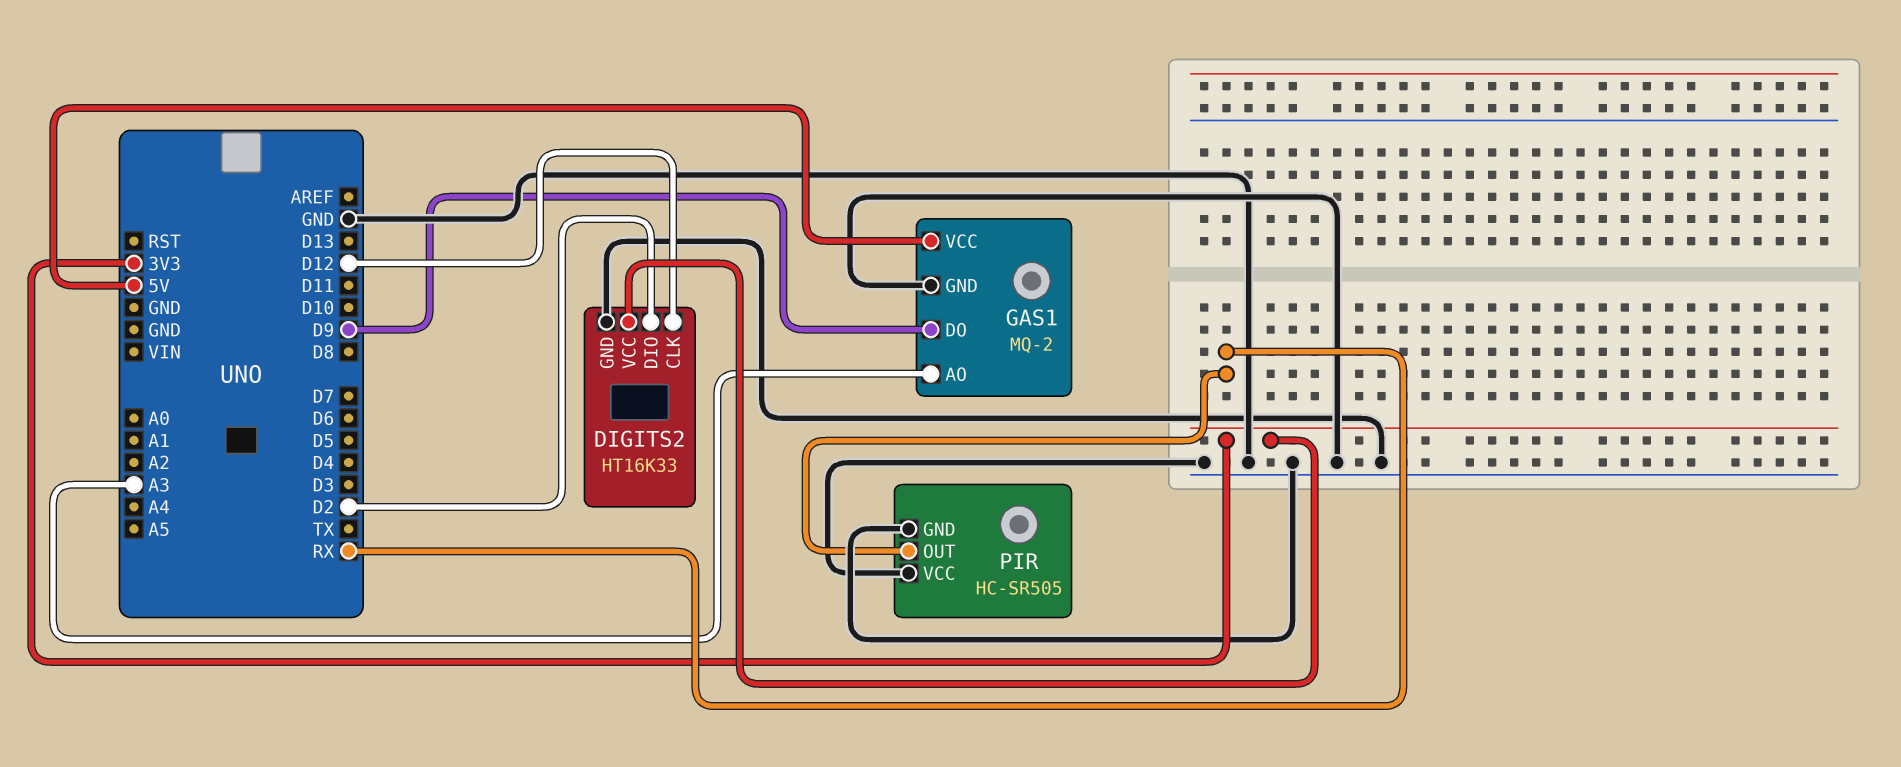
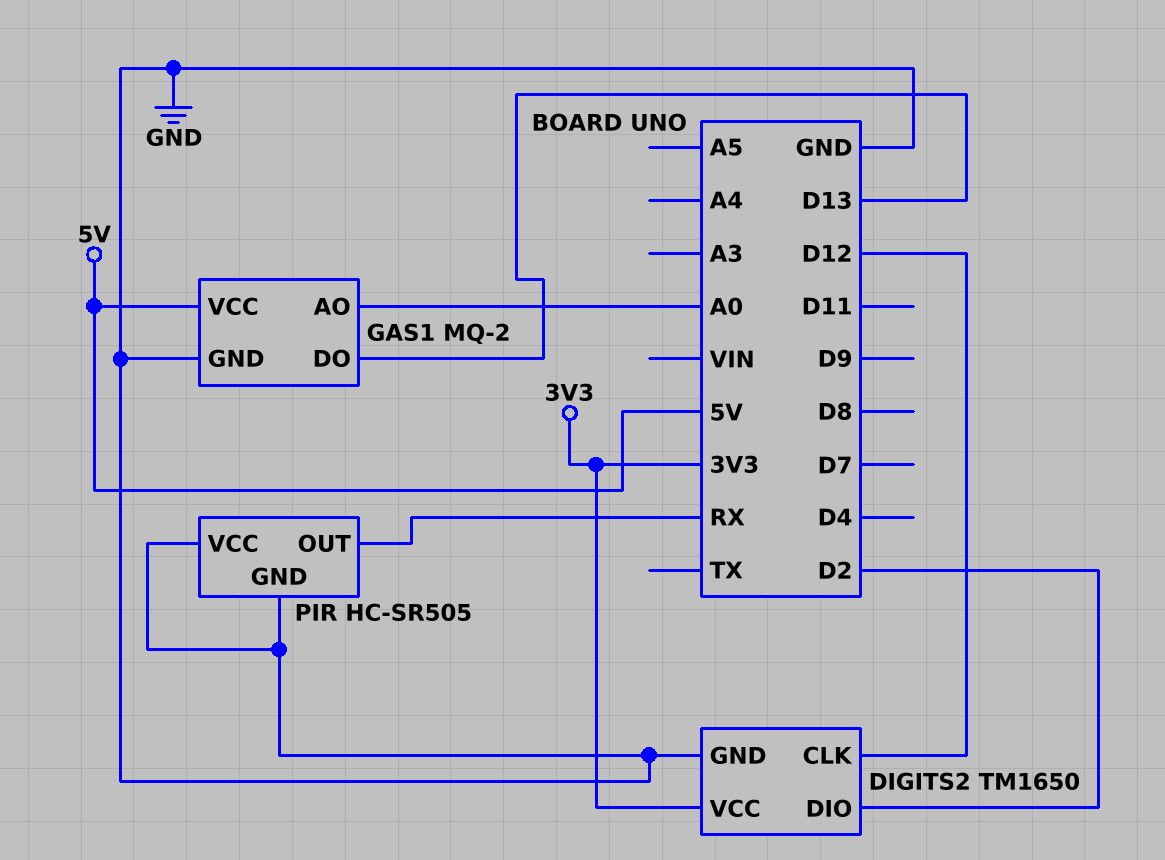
DIGITS2: HT16K33 -> TM1650
GAS1 pin AO: A3 -> A0
GAS1 pin DO: D9 -> D13

